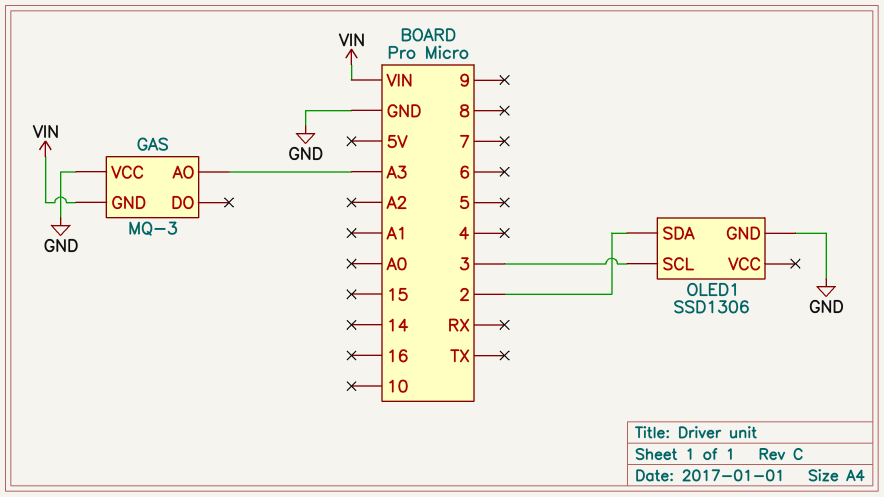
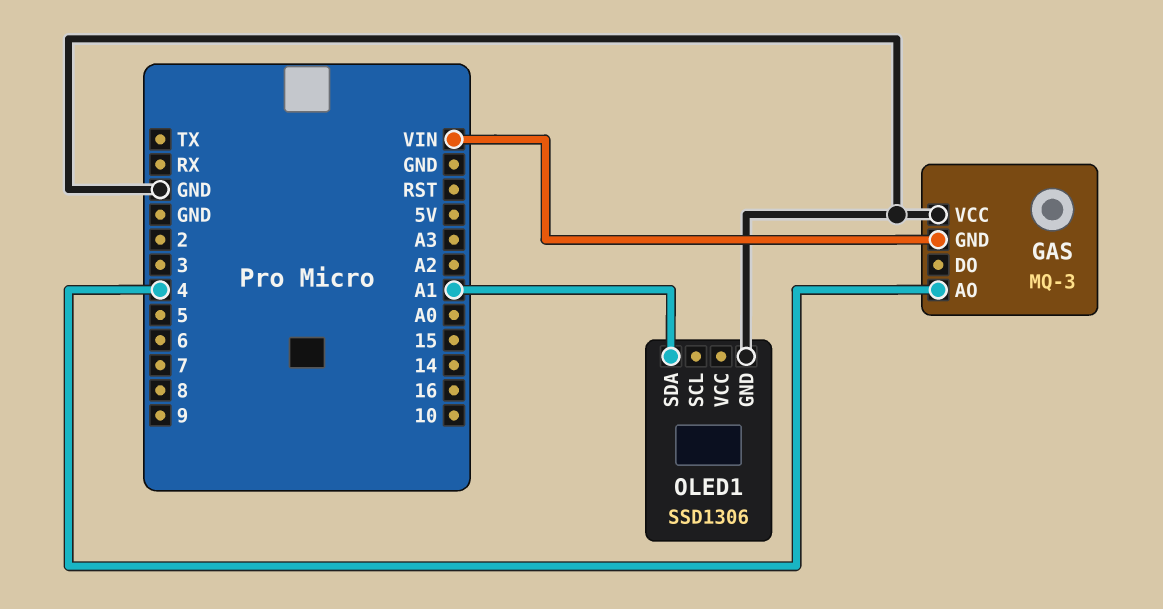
GAS pin AO: A3 -> 4
OLED1 pin SCL: 3 -> none
OLED1 pin SDA: 2 -> A1

